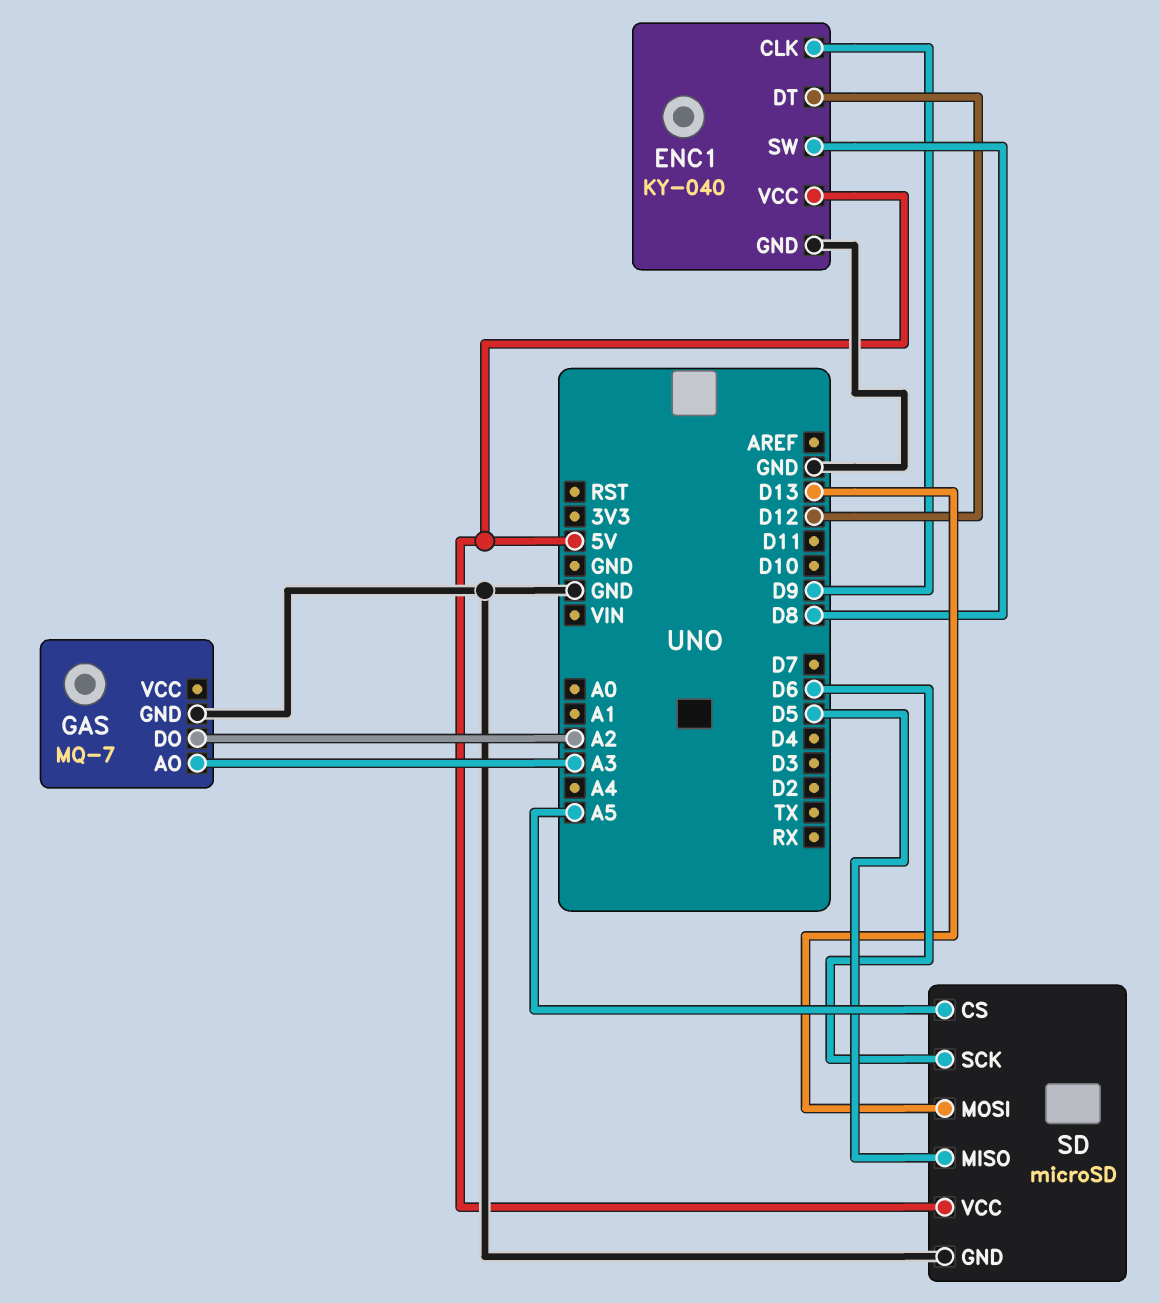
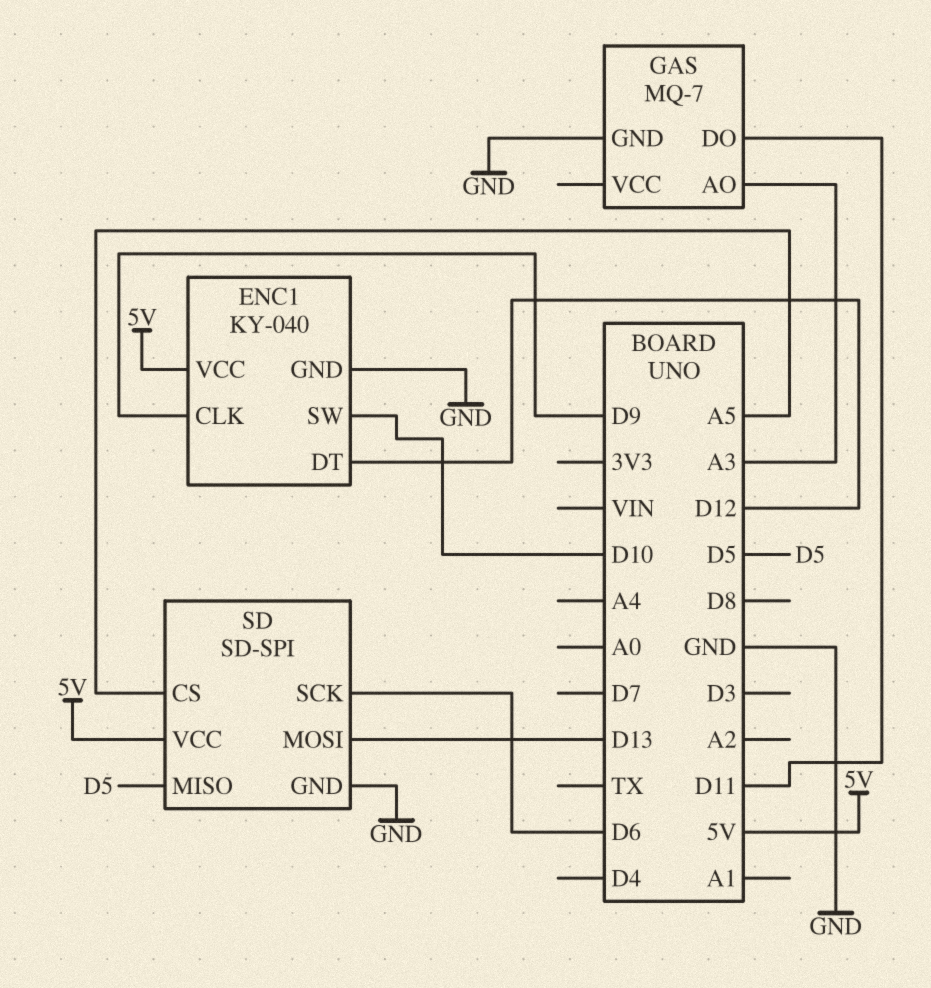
ENC1 pin SW: D8 -> D10
GAS pin DO: A2 -> D11
SD: microSD -> SD-SPI

